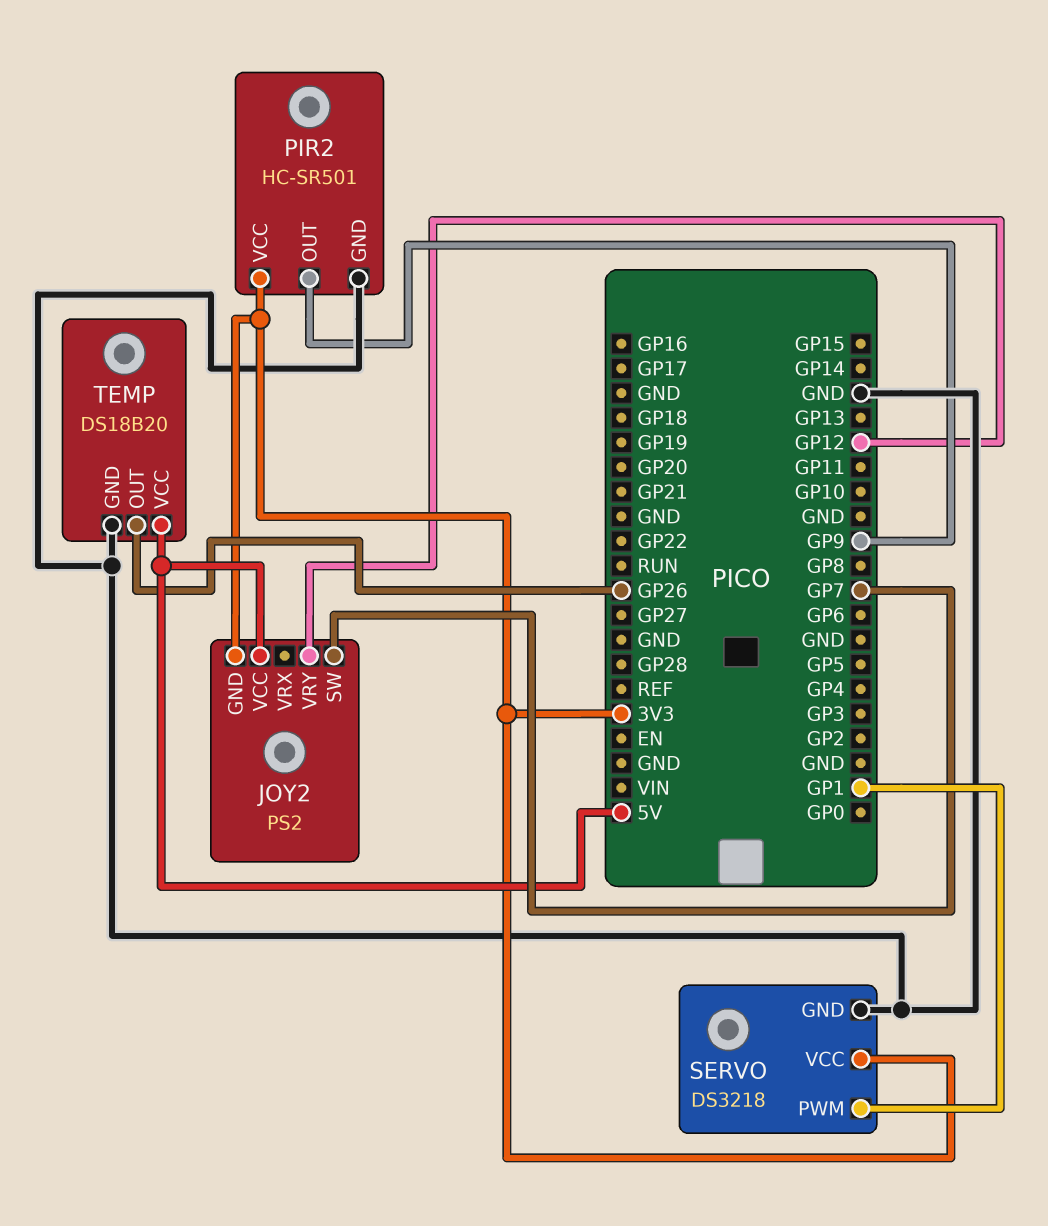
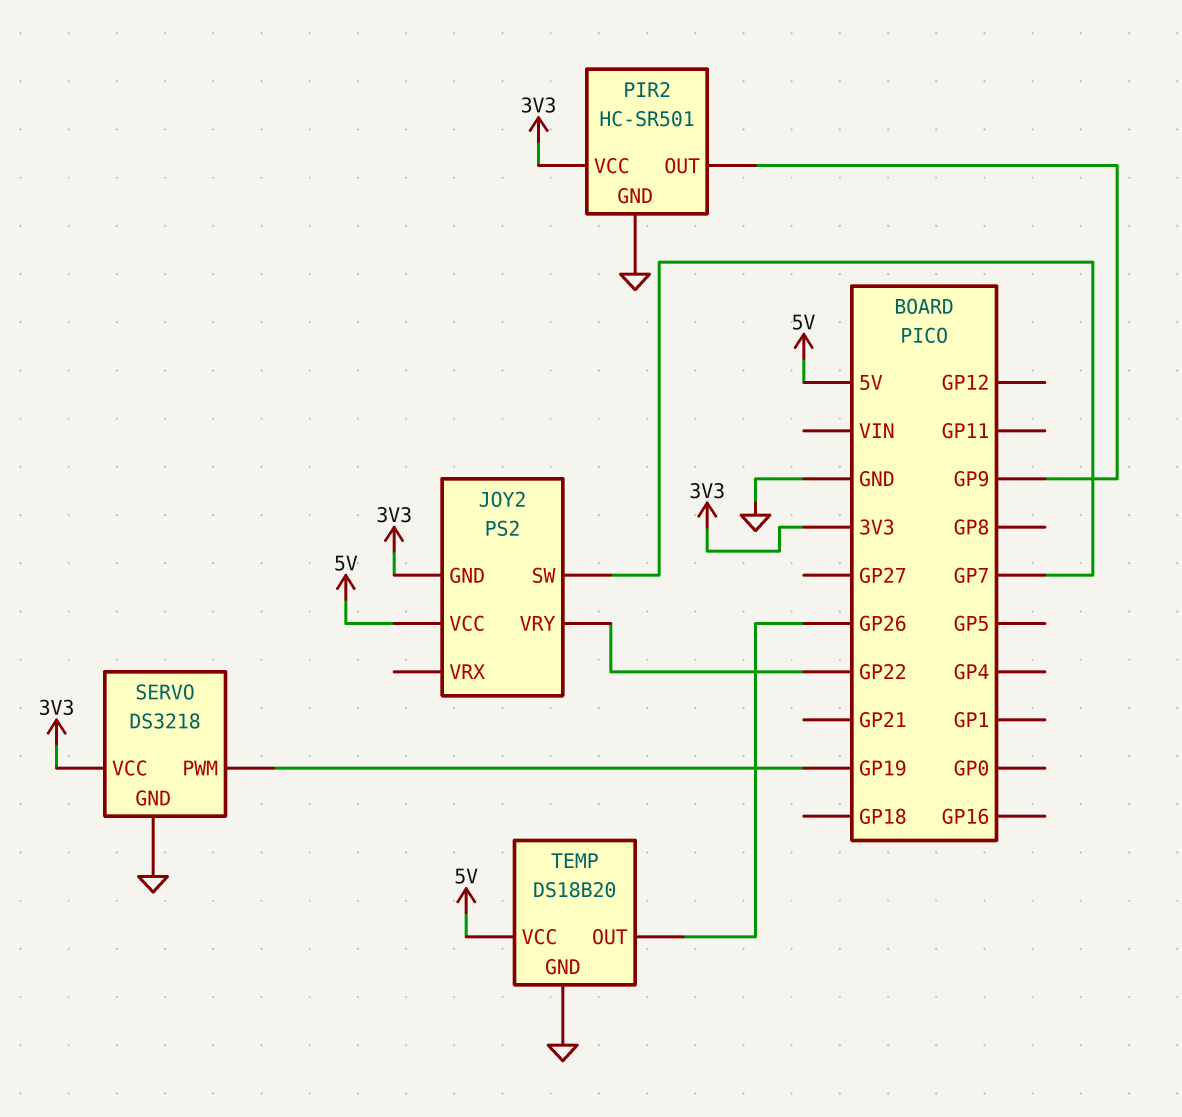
JOY2 pin VRY: GP12 -> GP22
SERVO pin PWM: GP1 -> GP19

